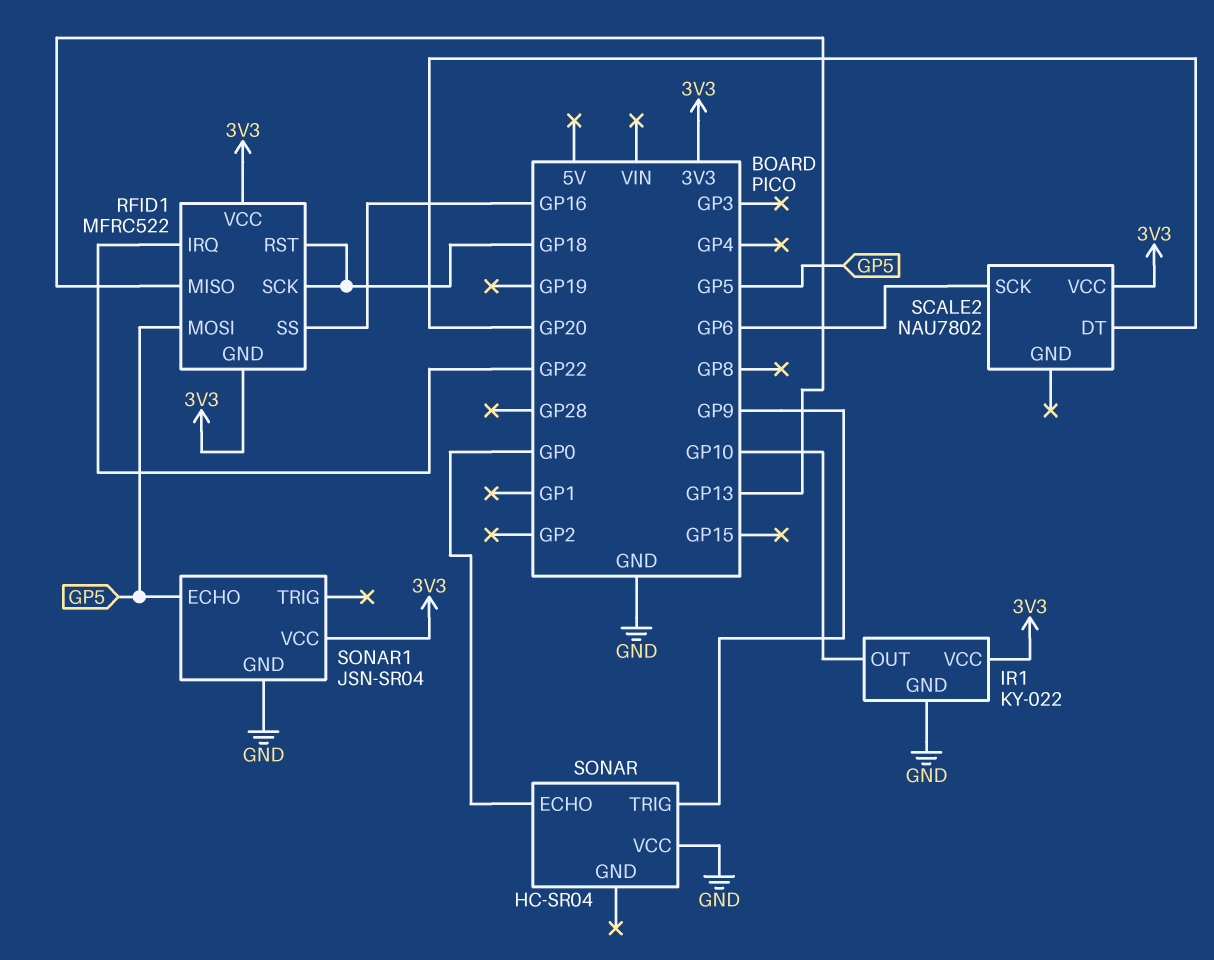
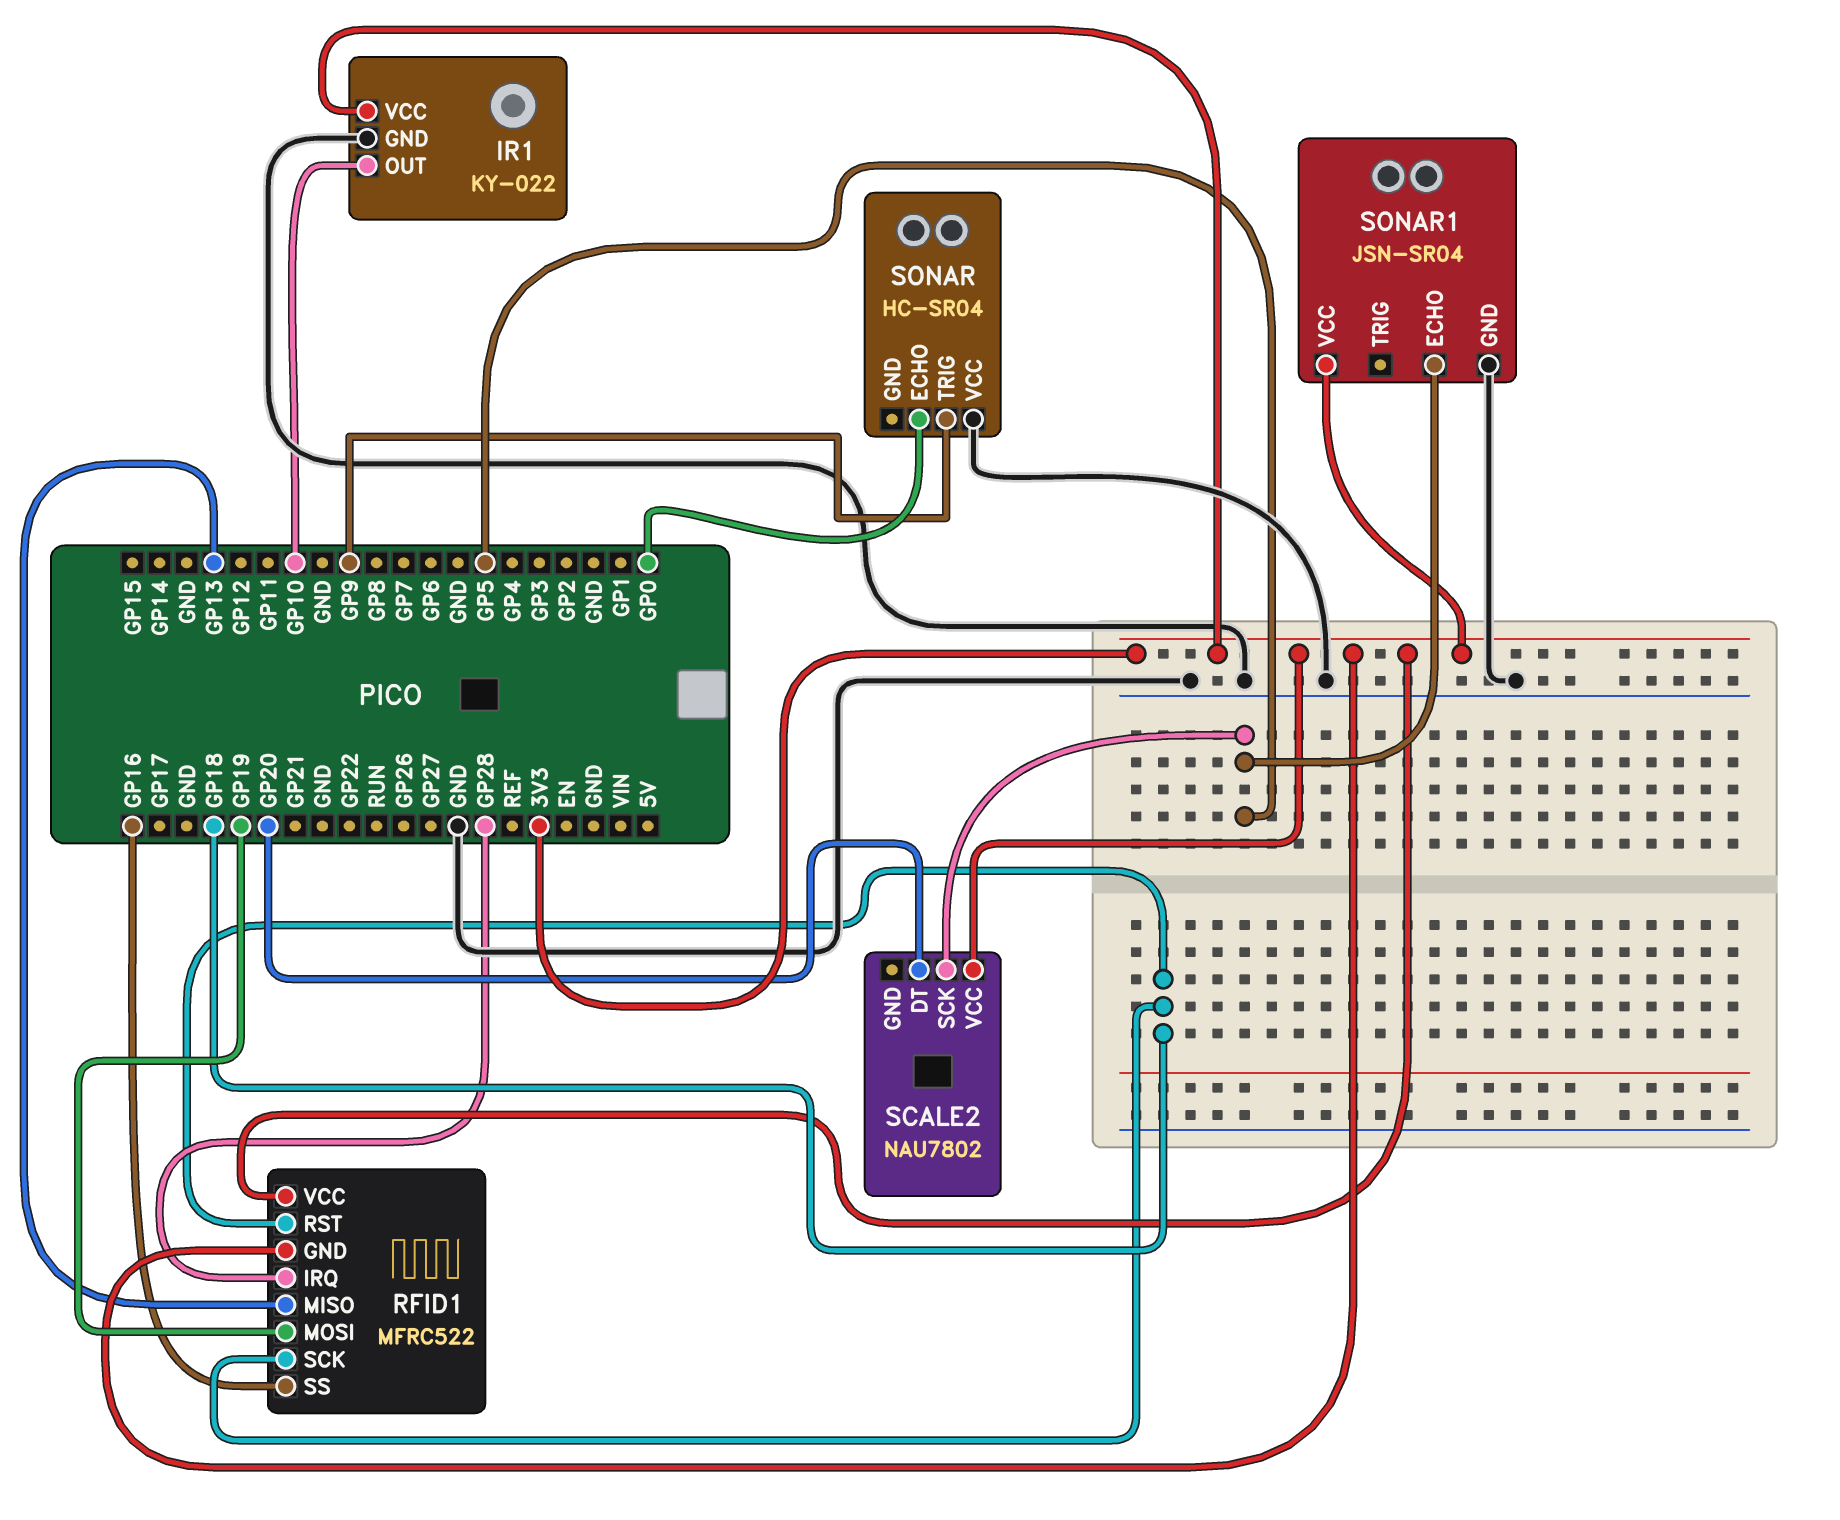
RFID1 pin IRQ: GP22 -> GP28
RFID1 pin MOSI: GP5 -> GP19
SCALE2 pin SCK: GP6 -> GP5

